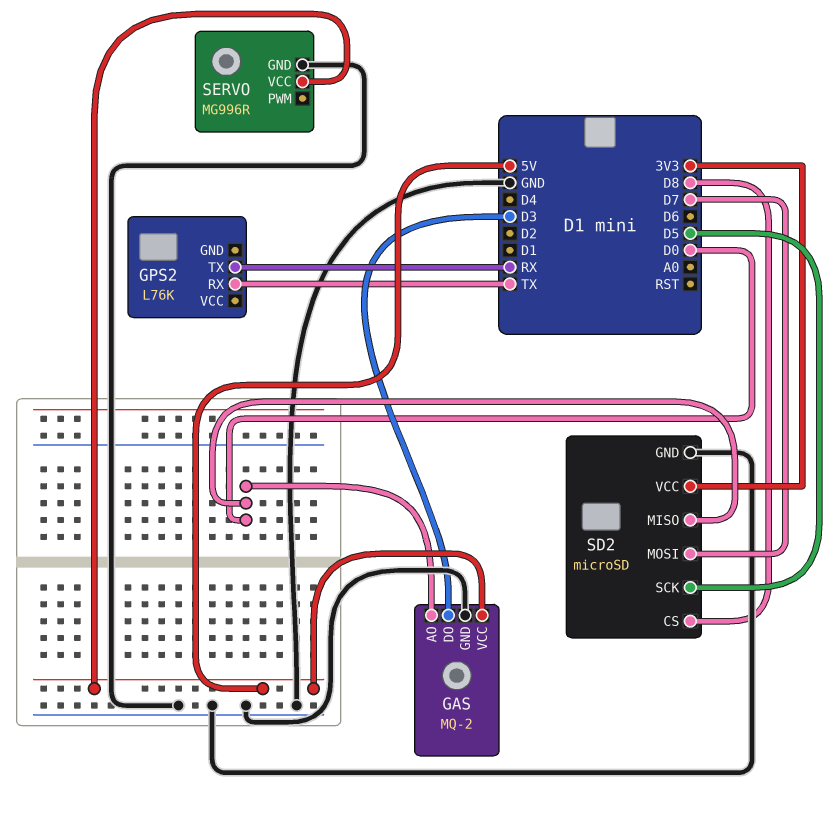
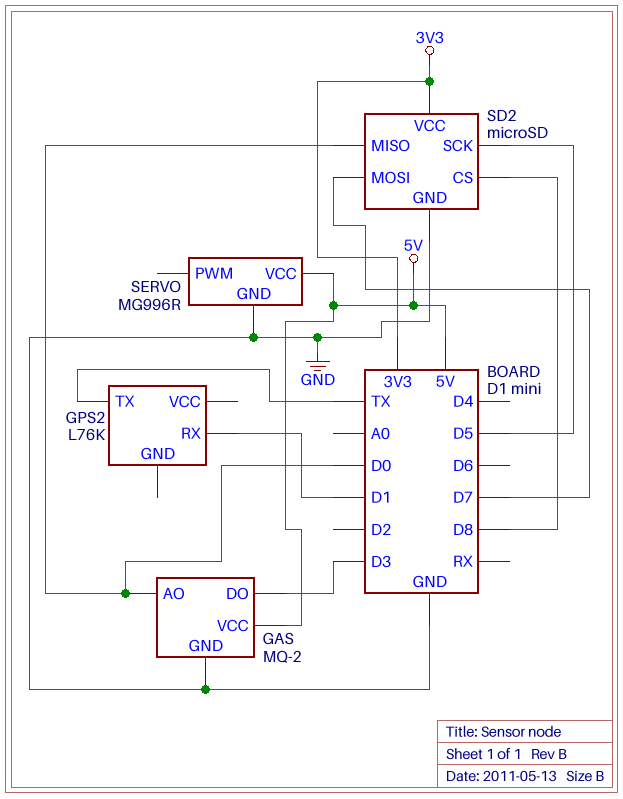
GPS2 pin RX: TX -> D1
GPS2 pin TX: RX -> TX

